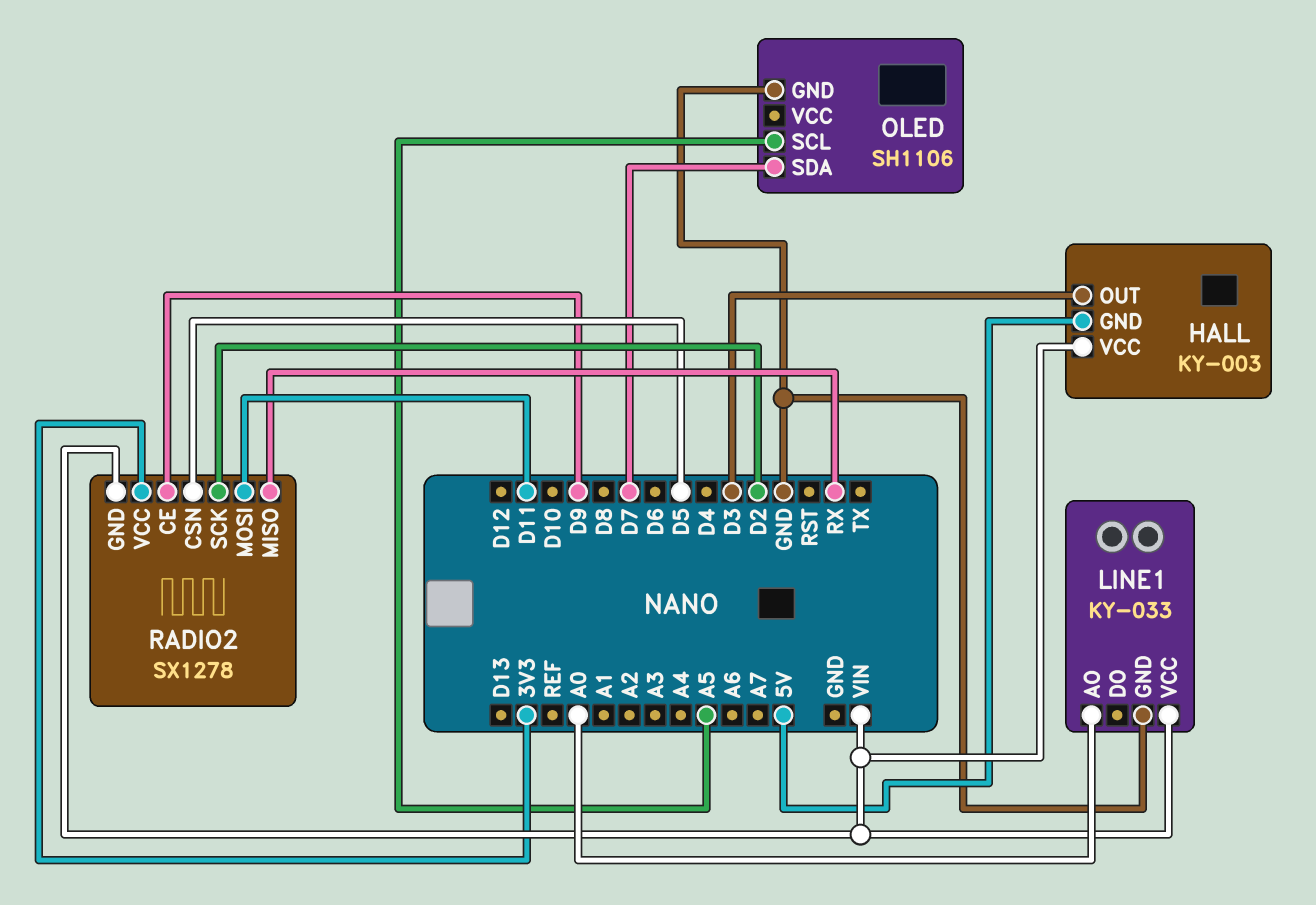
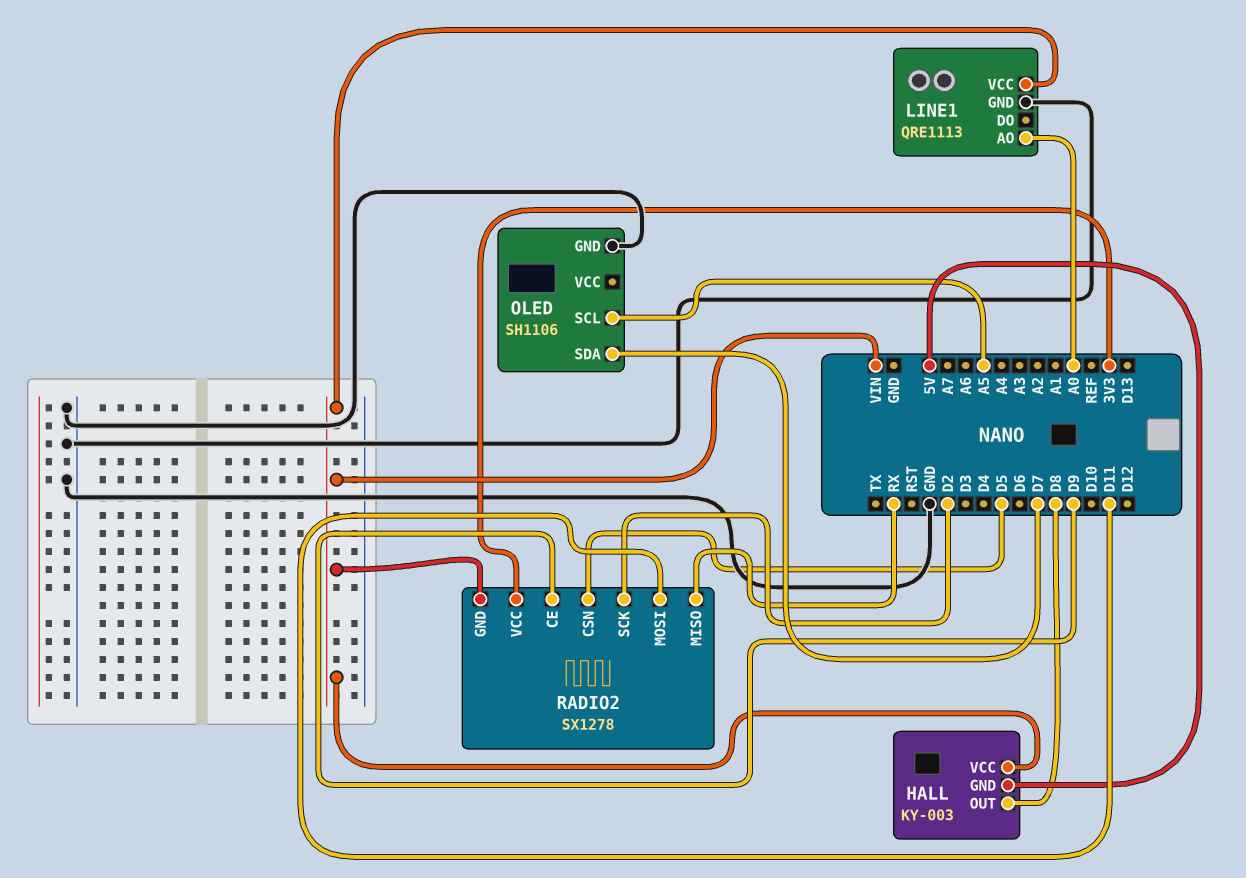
HALL pin OUT: D3 -> D8
LINE1: KY-033 -> QRE1113

